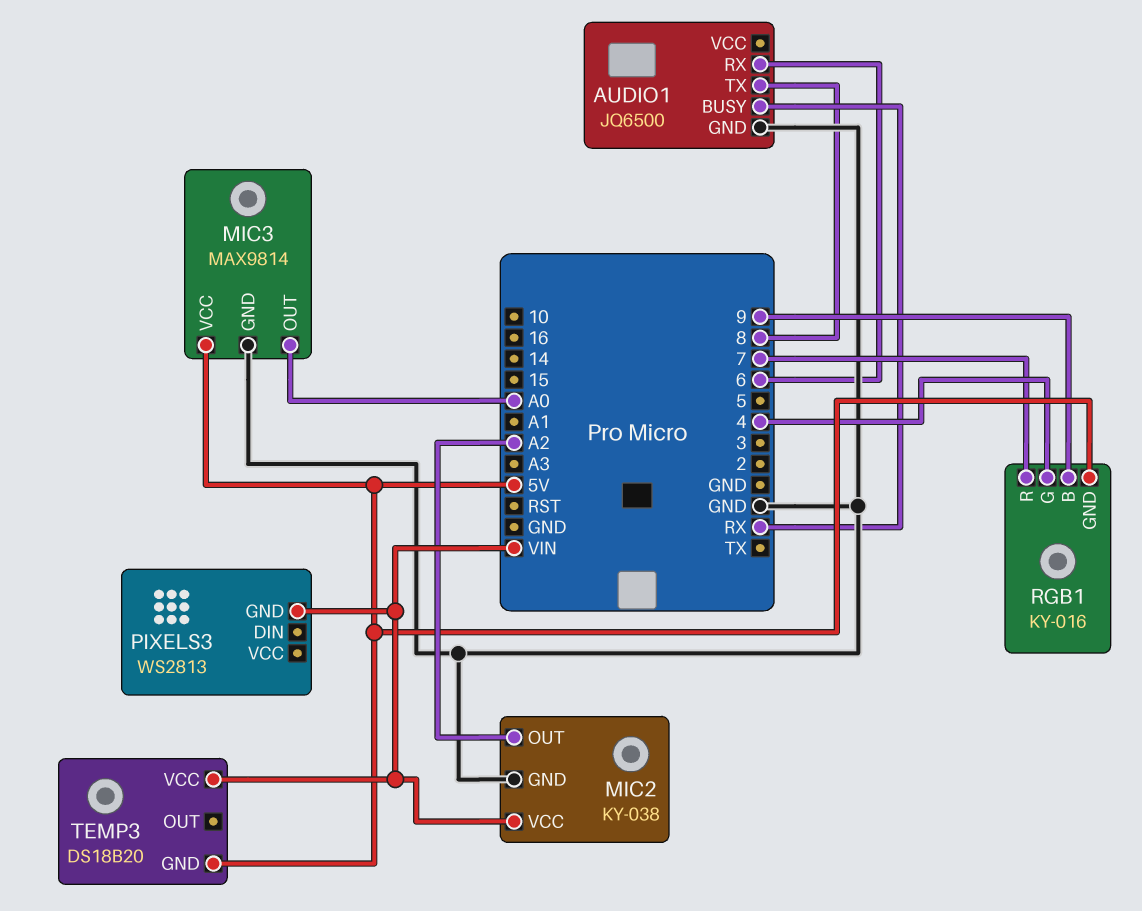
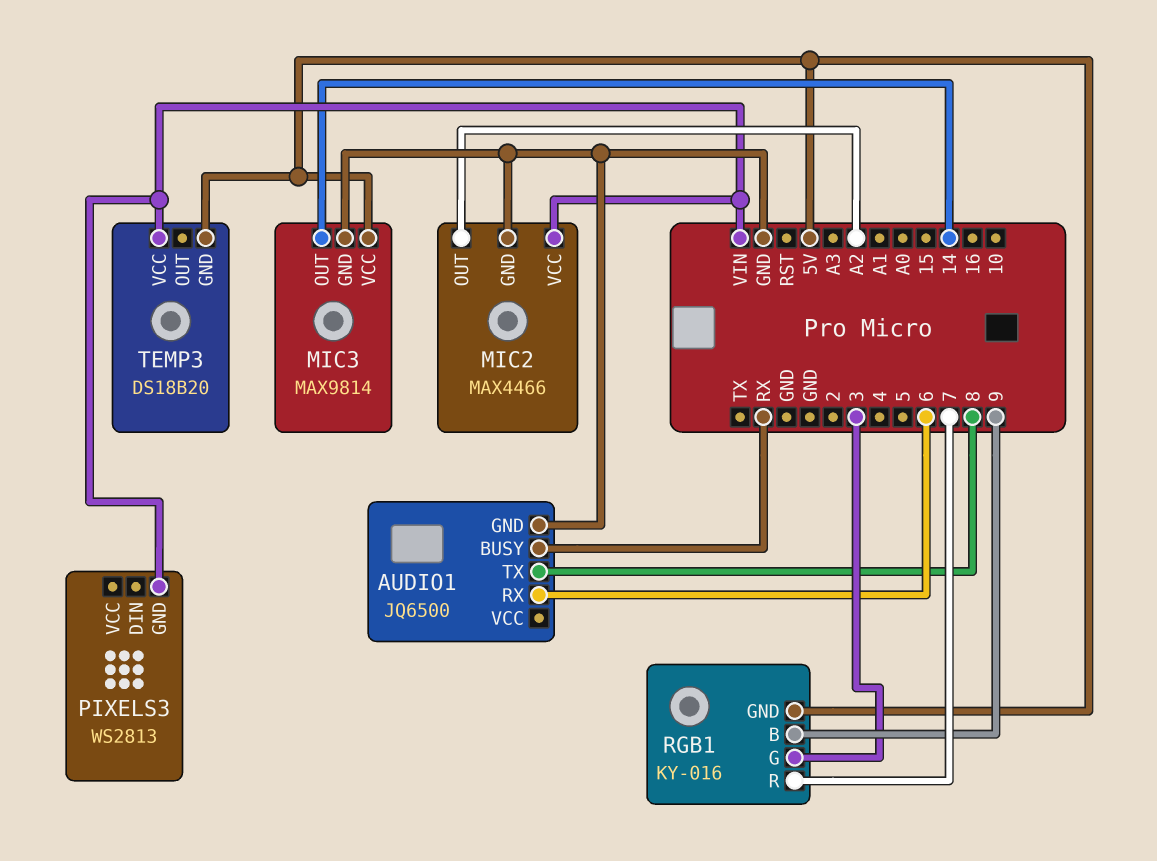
MIC2: KY-038 -> MAX4466
MIC3 pin OUT: A0 -> 14
RGB1 pin G: 4 -> 3

